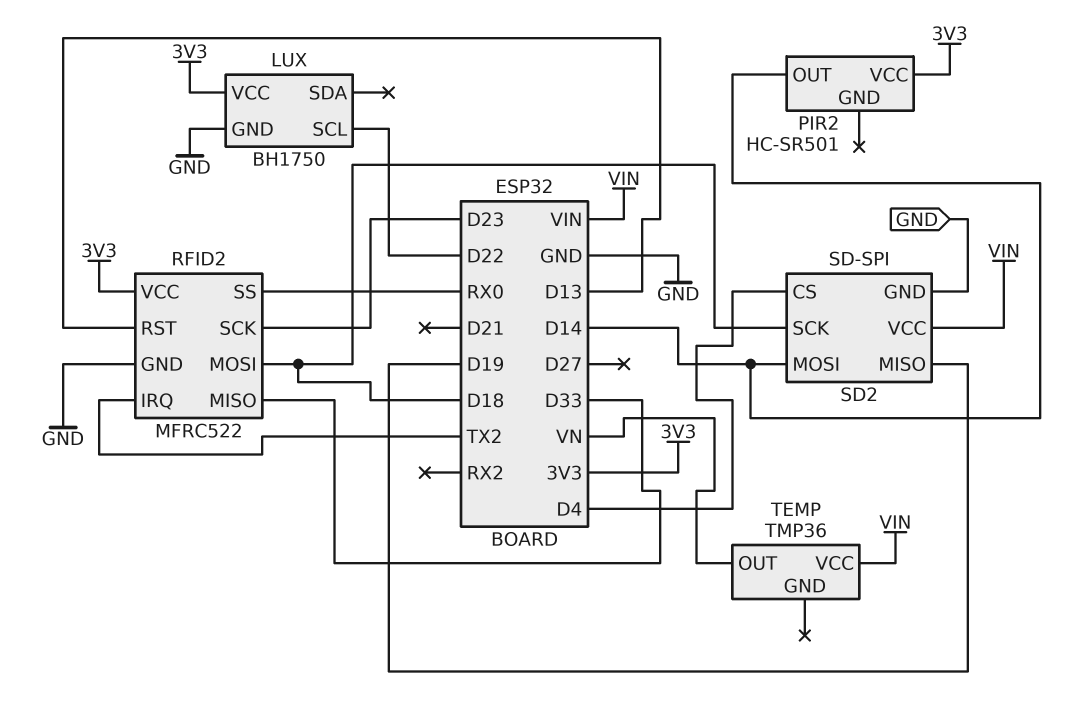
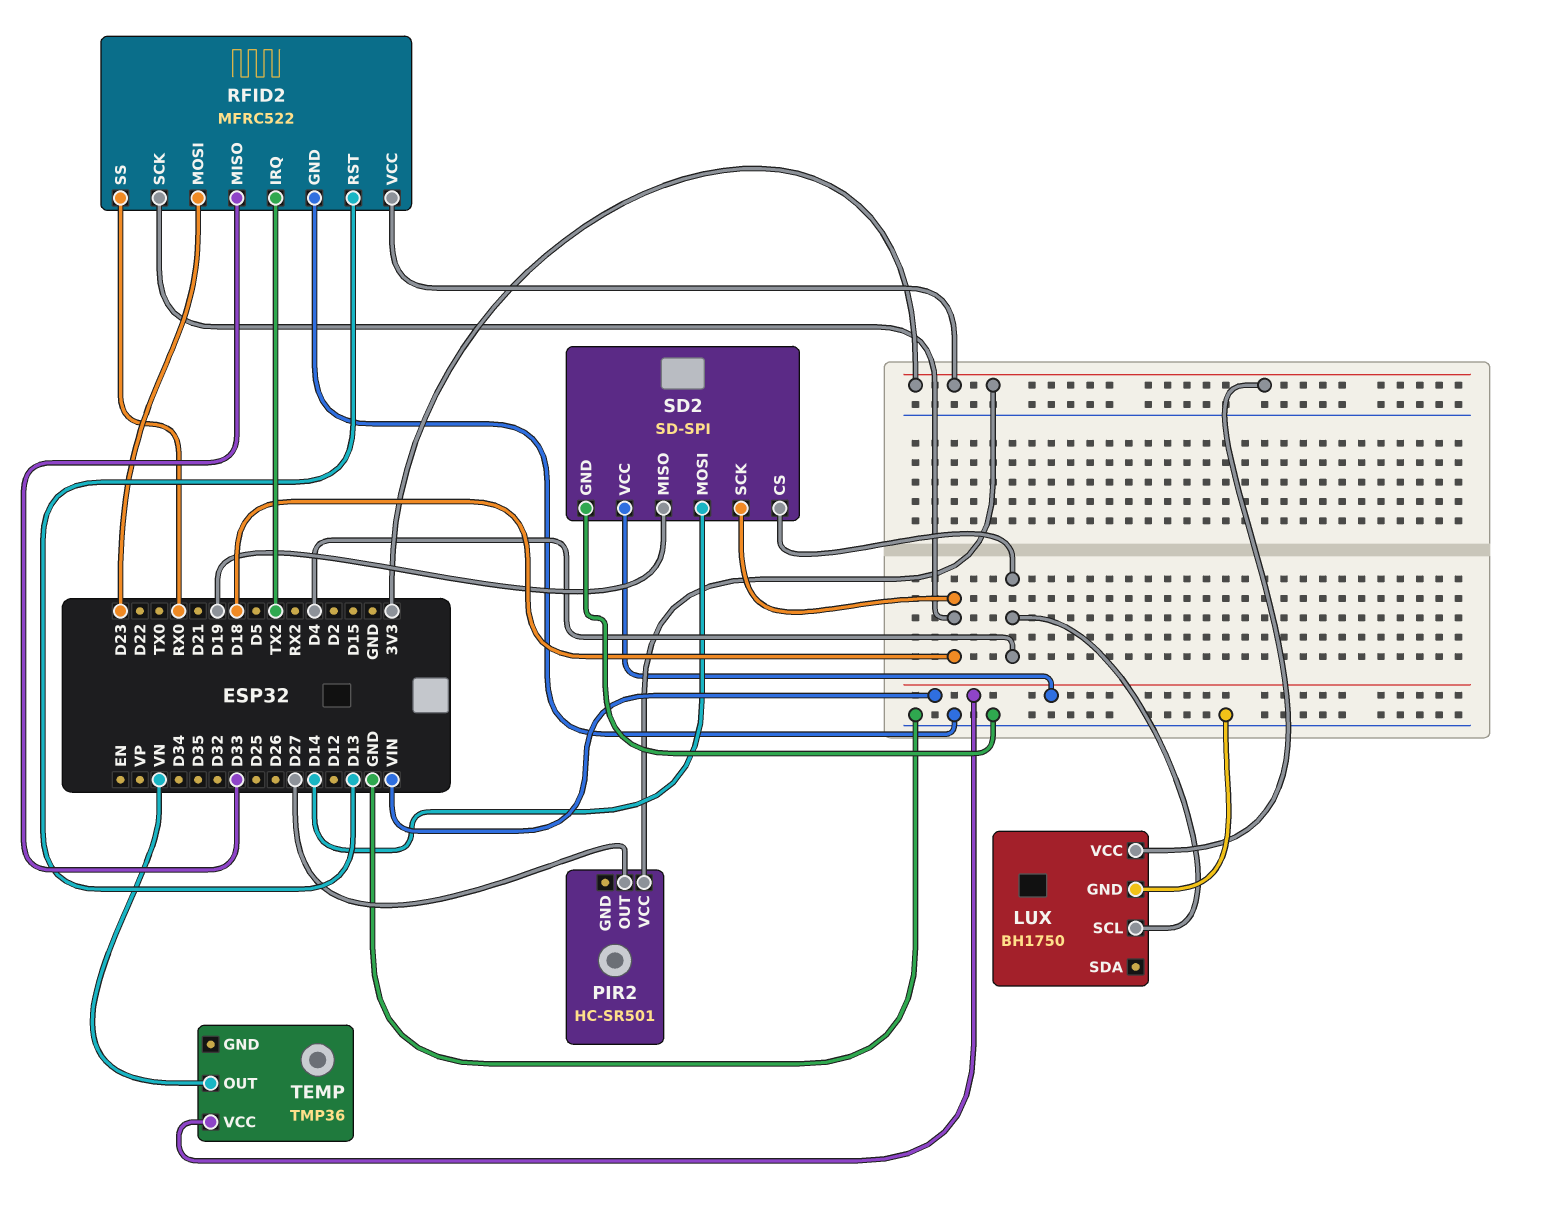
LUX pin SCL: D22 -> D4
PIR2 pin OUT: D14 -> D27
RFID2 pin MOSI: D18 -> D23
RFID2 pin SCK: D23 -> D18

